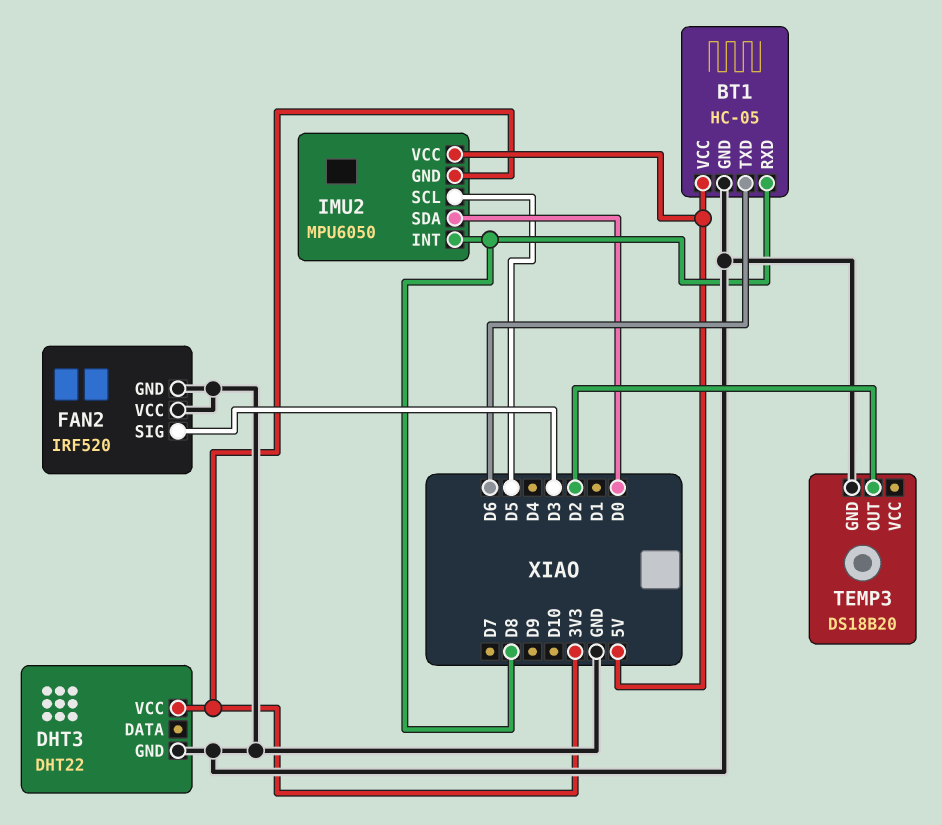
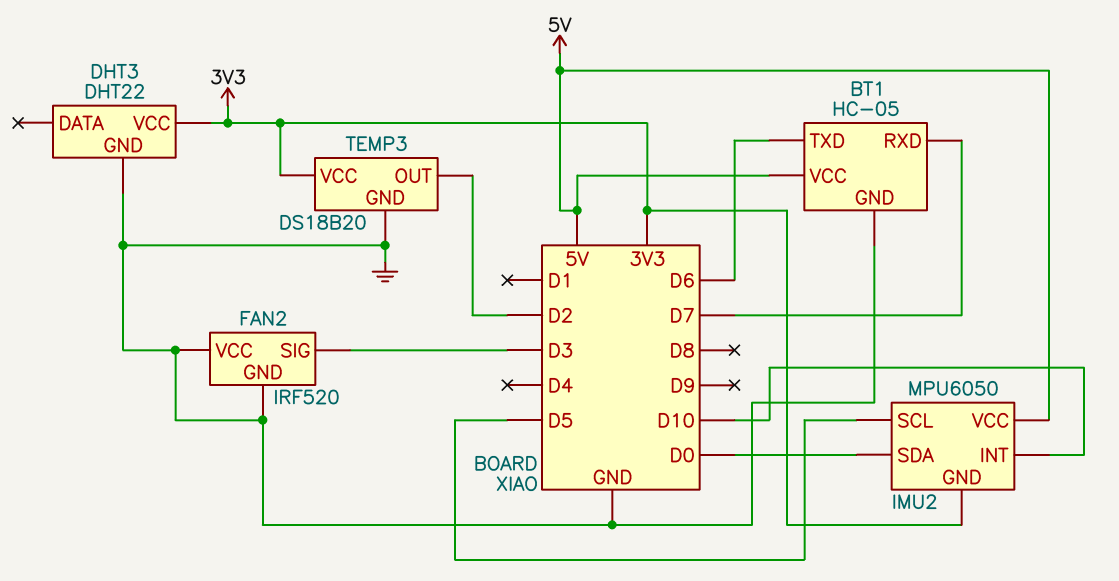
BT1 pin RXD: D8 -> D7
IMU2 pin INT: D8 -> D10
TEMP3 pin VCC: none -> 3V3

